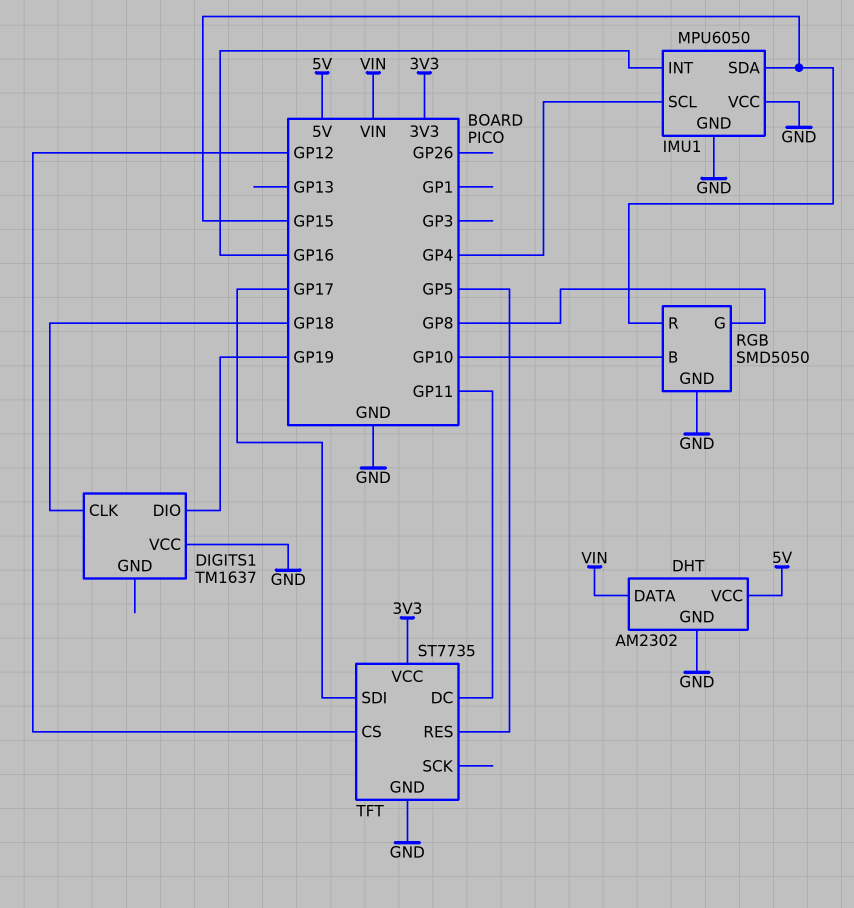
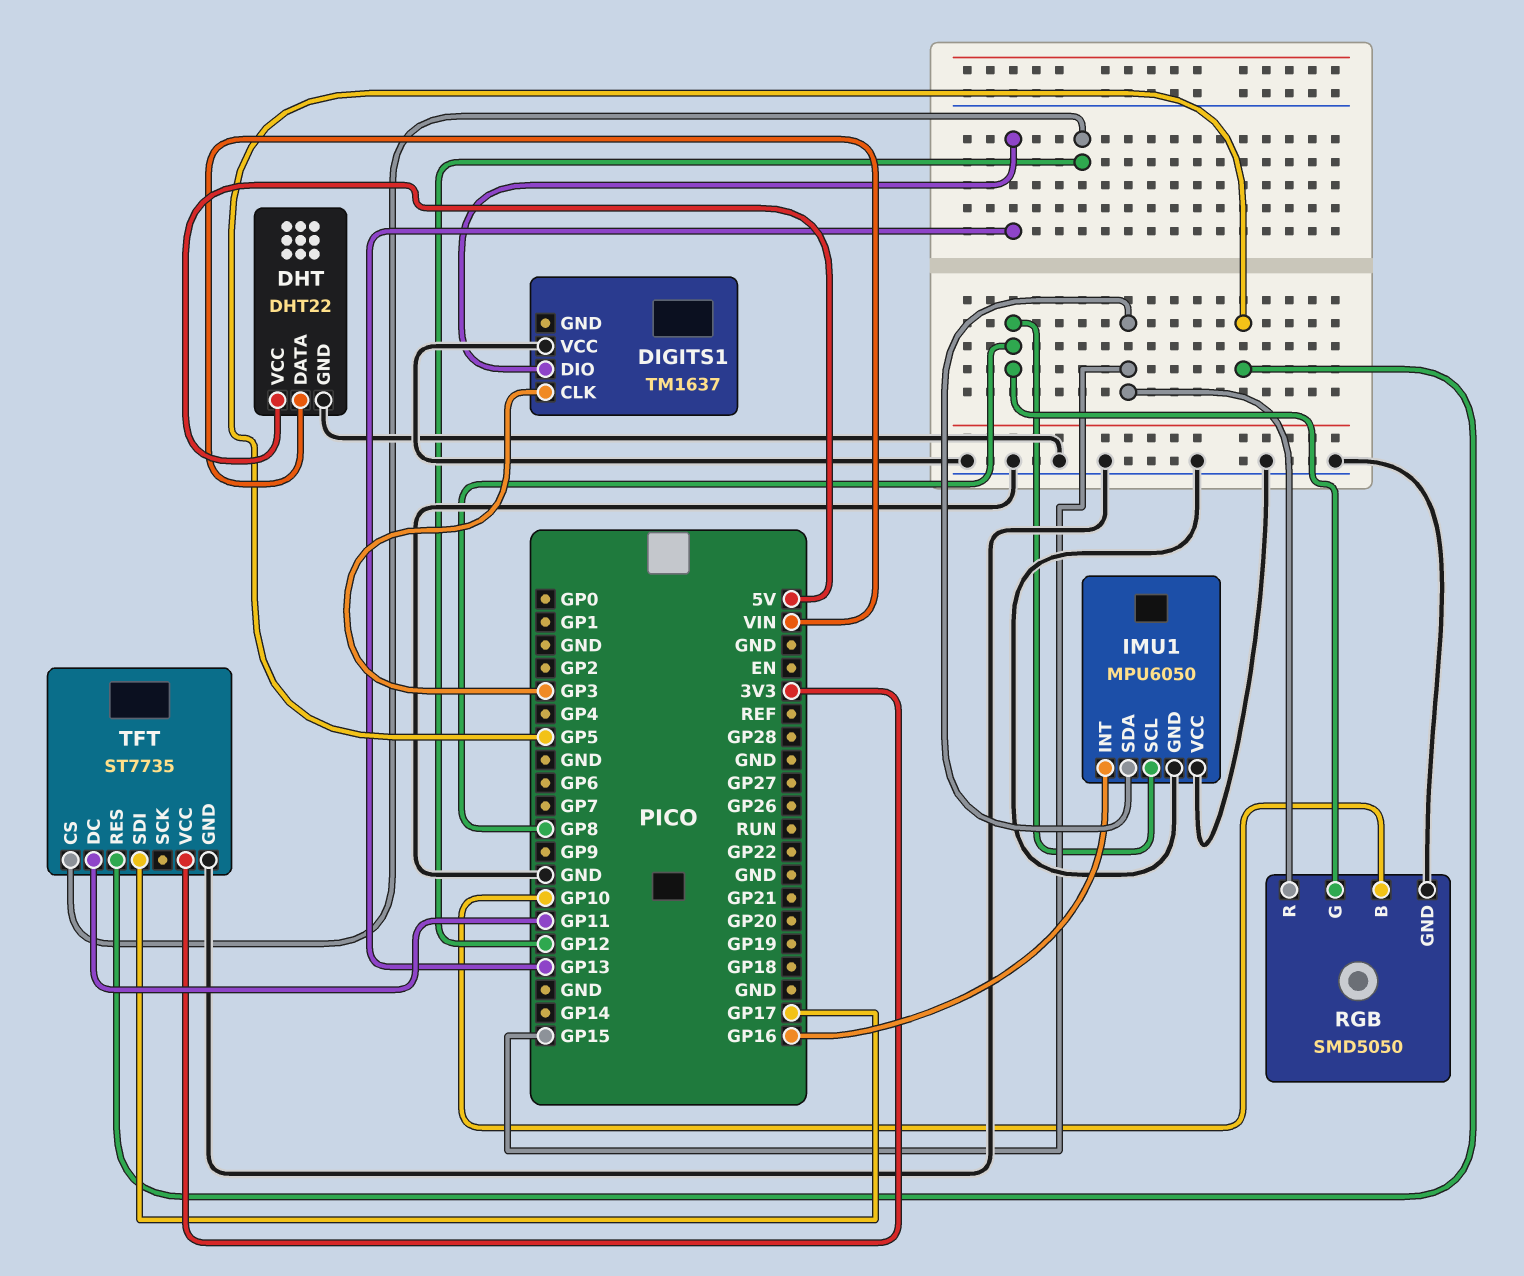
DHT: AM2302 -> DHT22
DIGITS1 pin CLK: GP18 -> GP3
DIGITS1 pin DIO: GP19 -> GP13
IMU1 pin SCL: GP4 -> GP8

